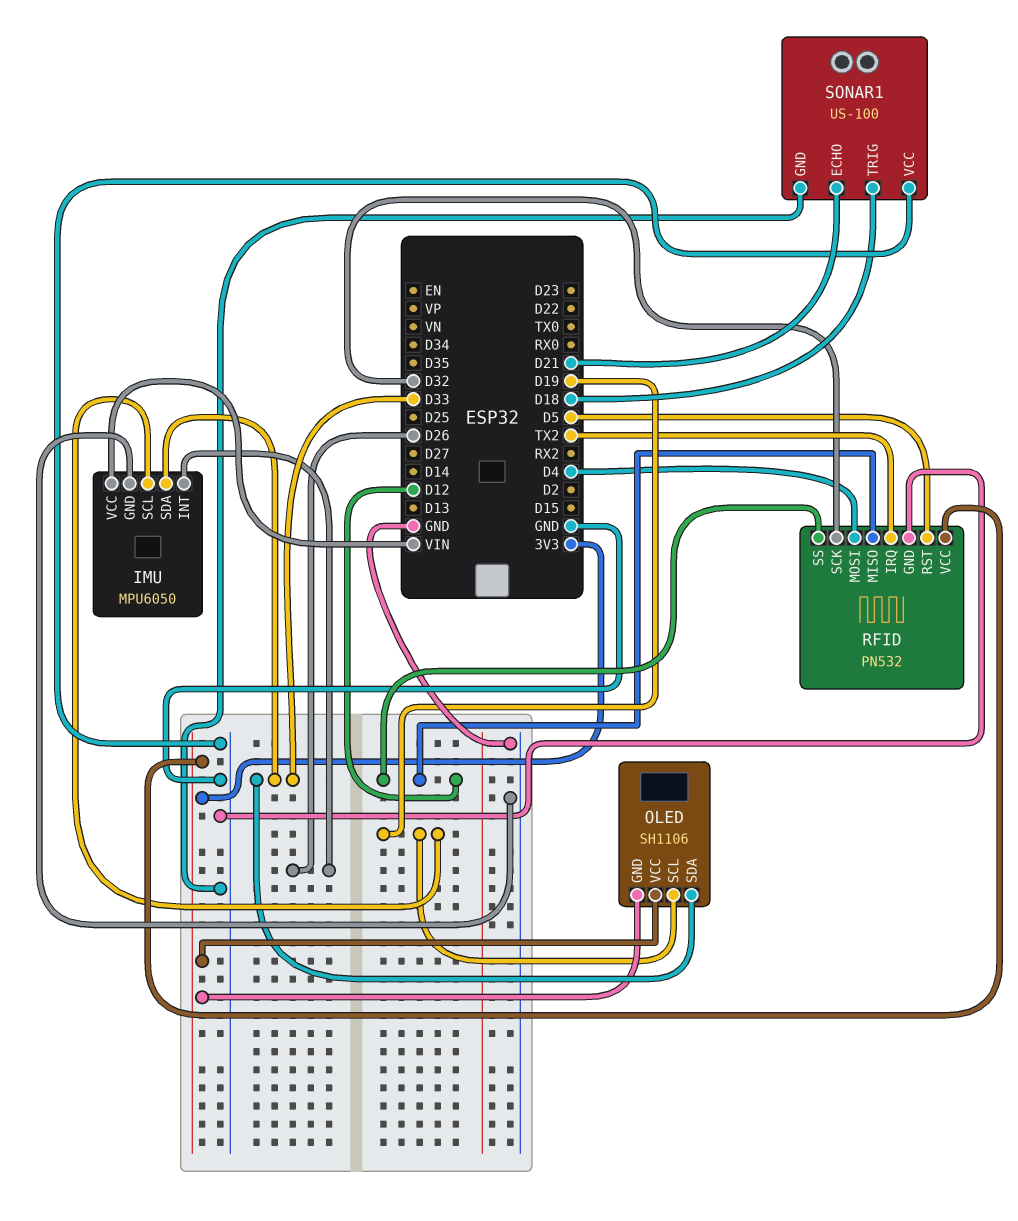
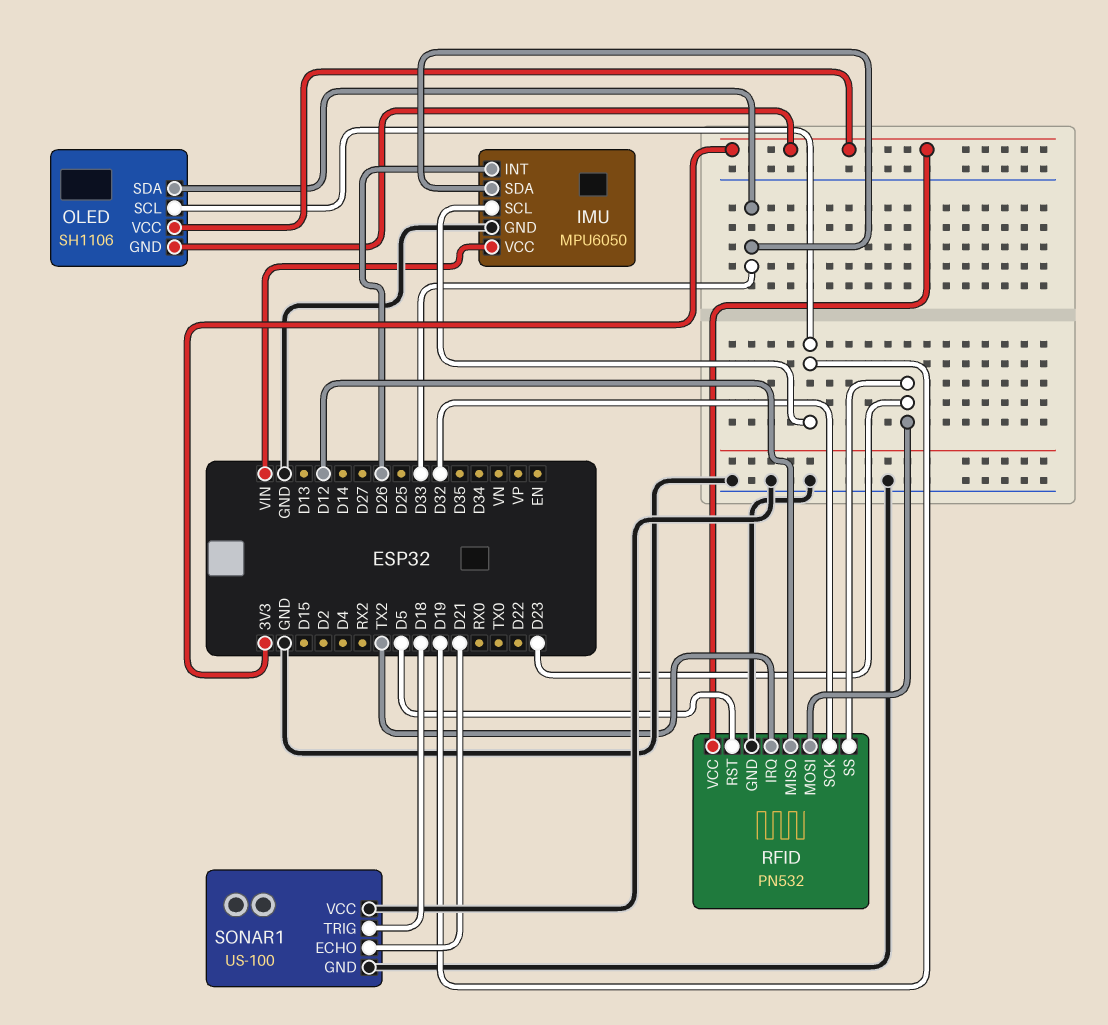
RFID pin MOSI: D4 -> D23
RFID pin SS: D12 -> D23

